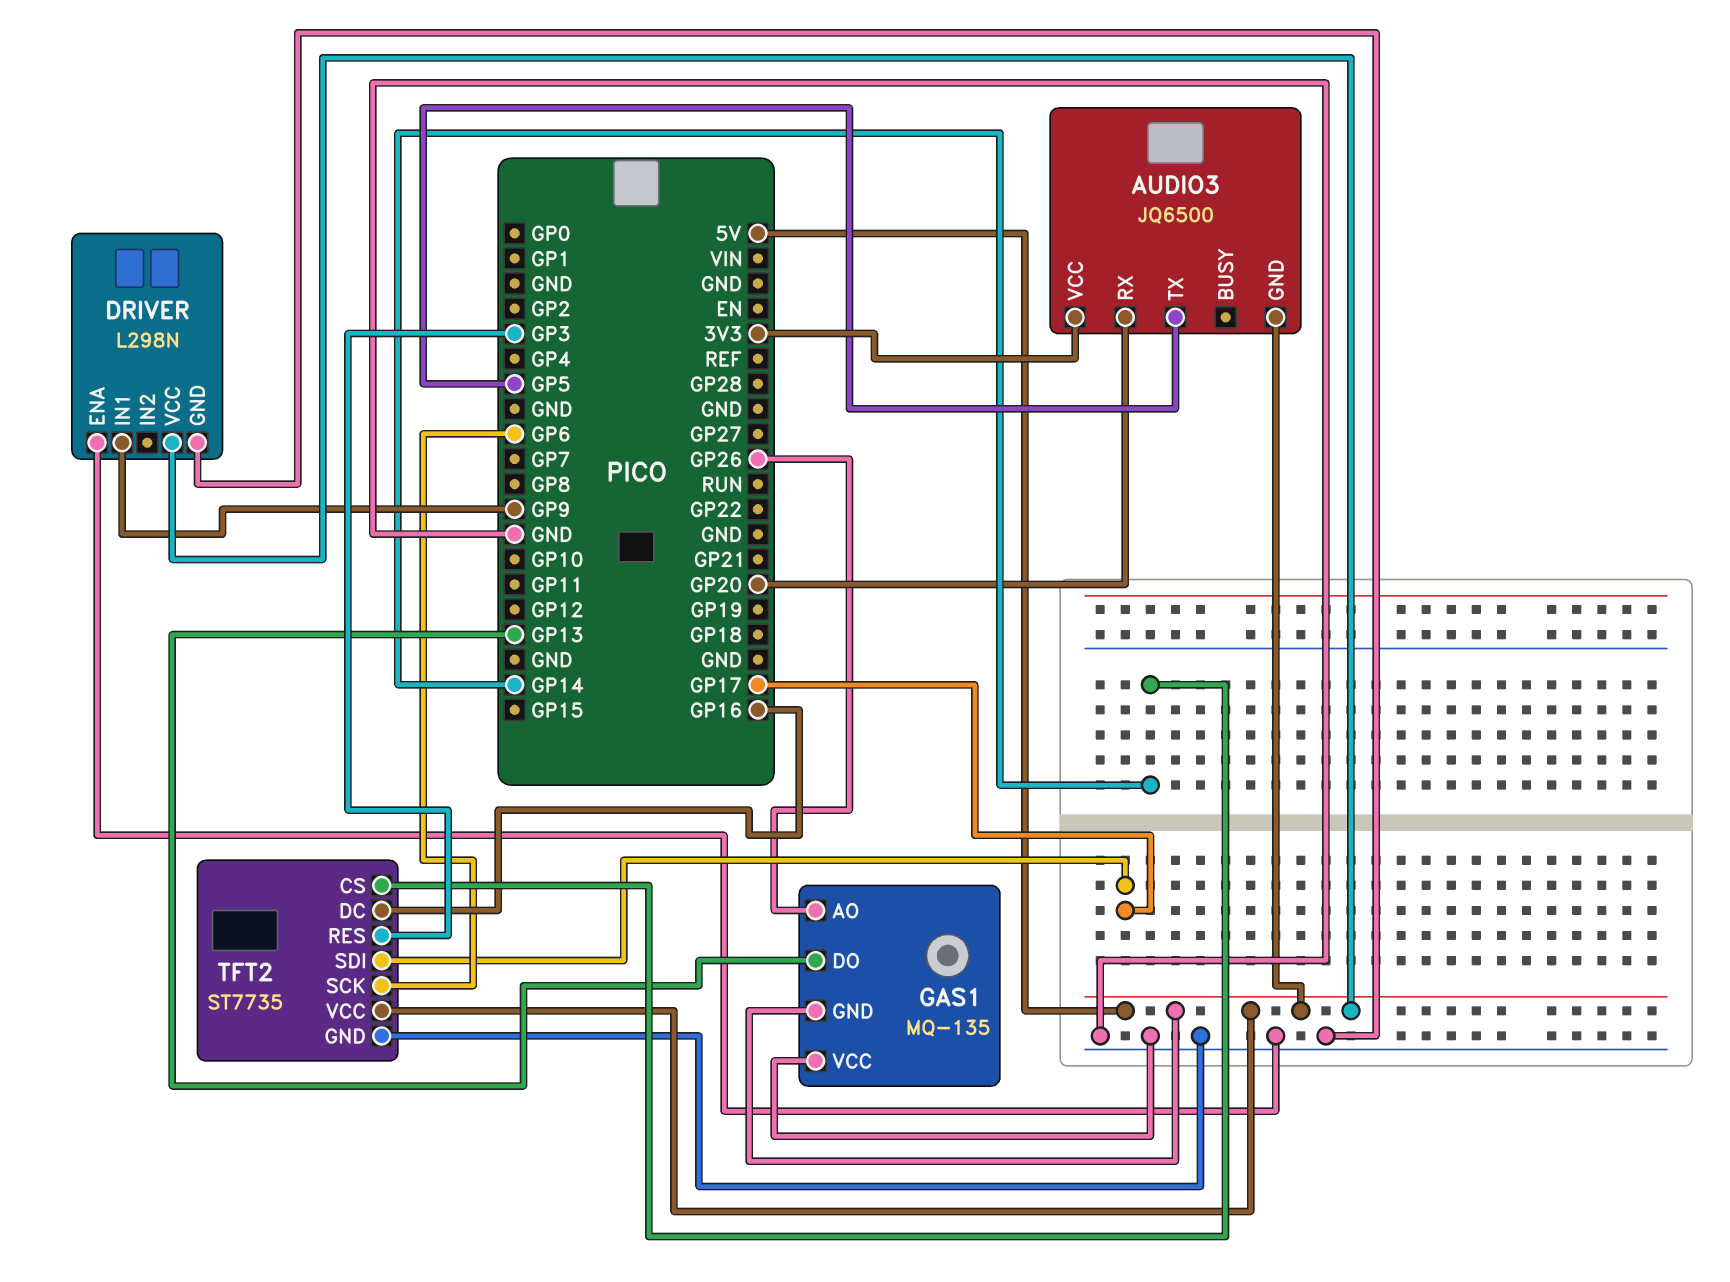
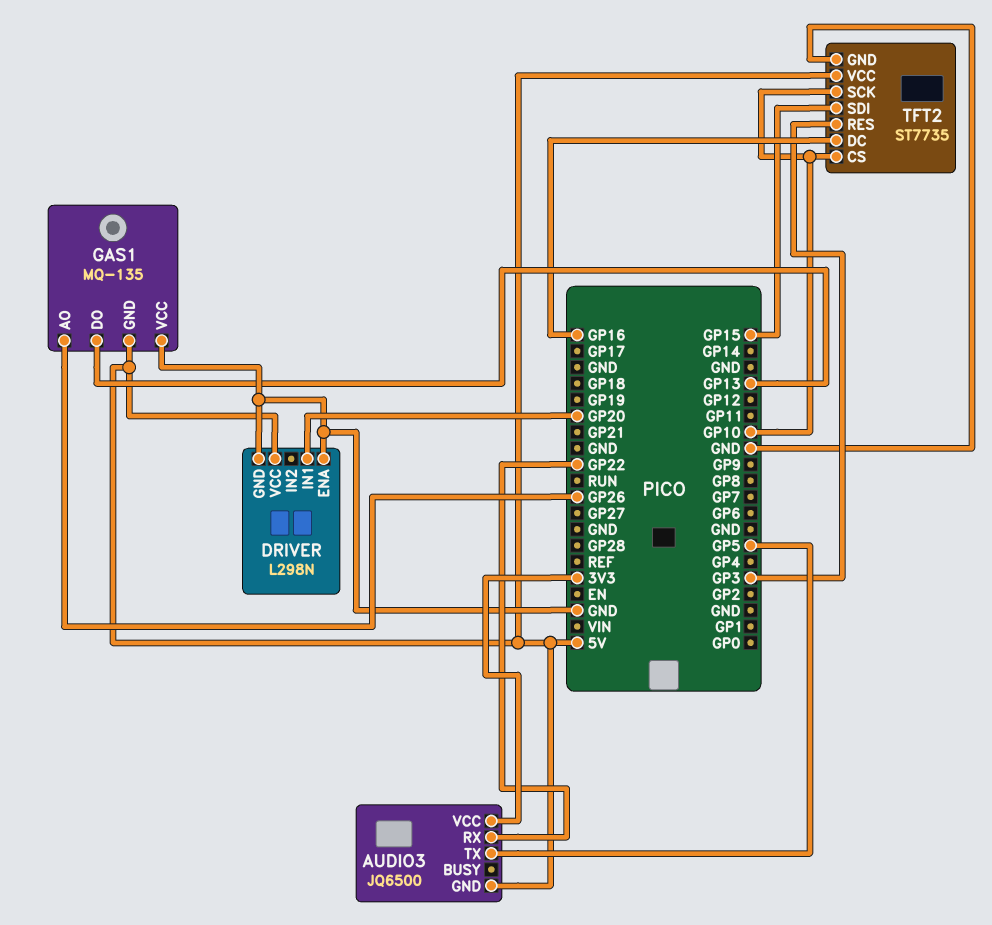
AUDIO3 pin RX: GP20 -> GP22
DRIVER pin IN1: GP9 -> GP20
TFT2 pin CS: GP14 -> GP10
TFT2 pin SCK: GP6 -> GP10
TFT2 pin SDI: GP17 -> GP15

